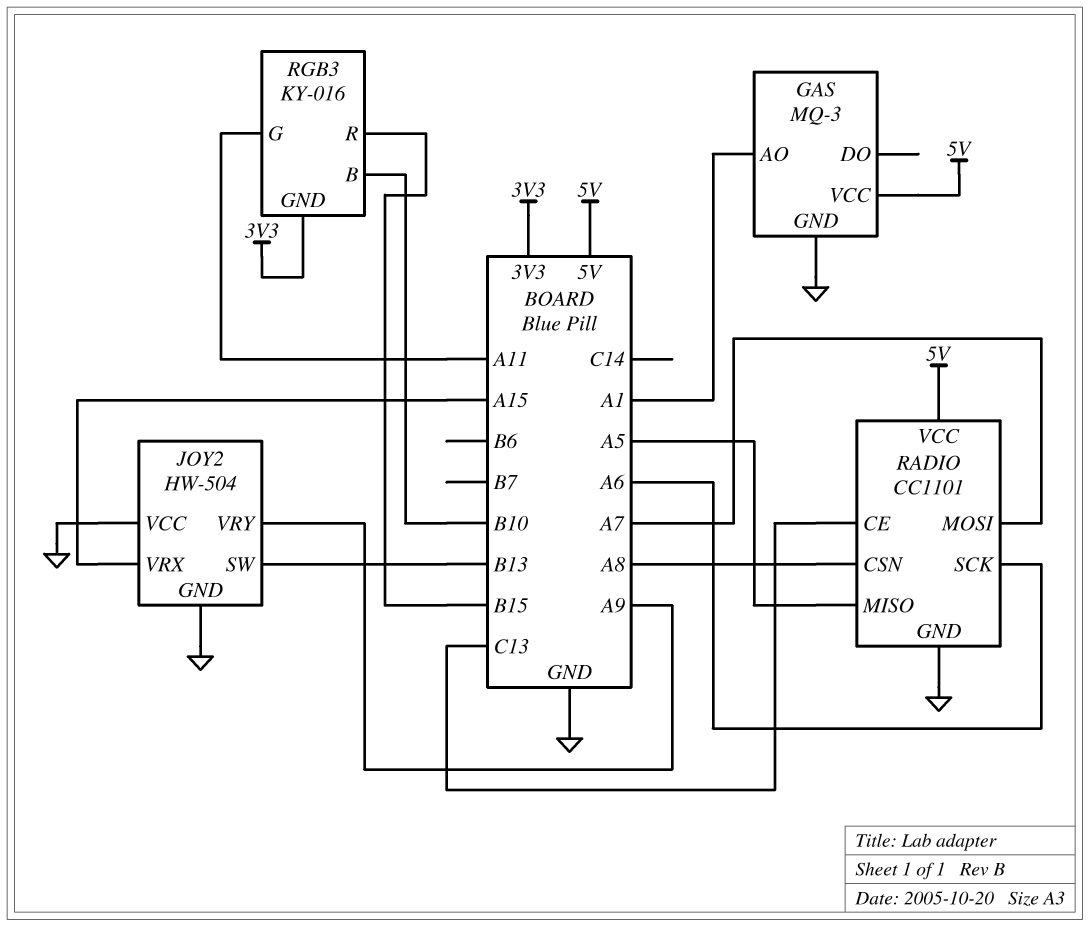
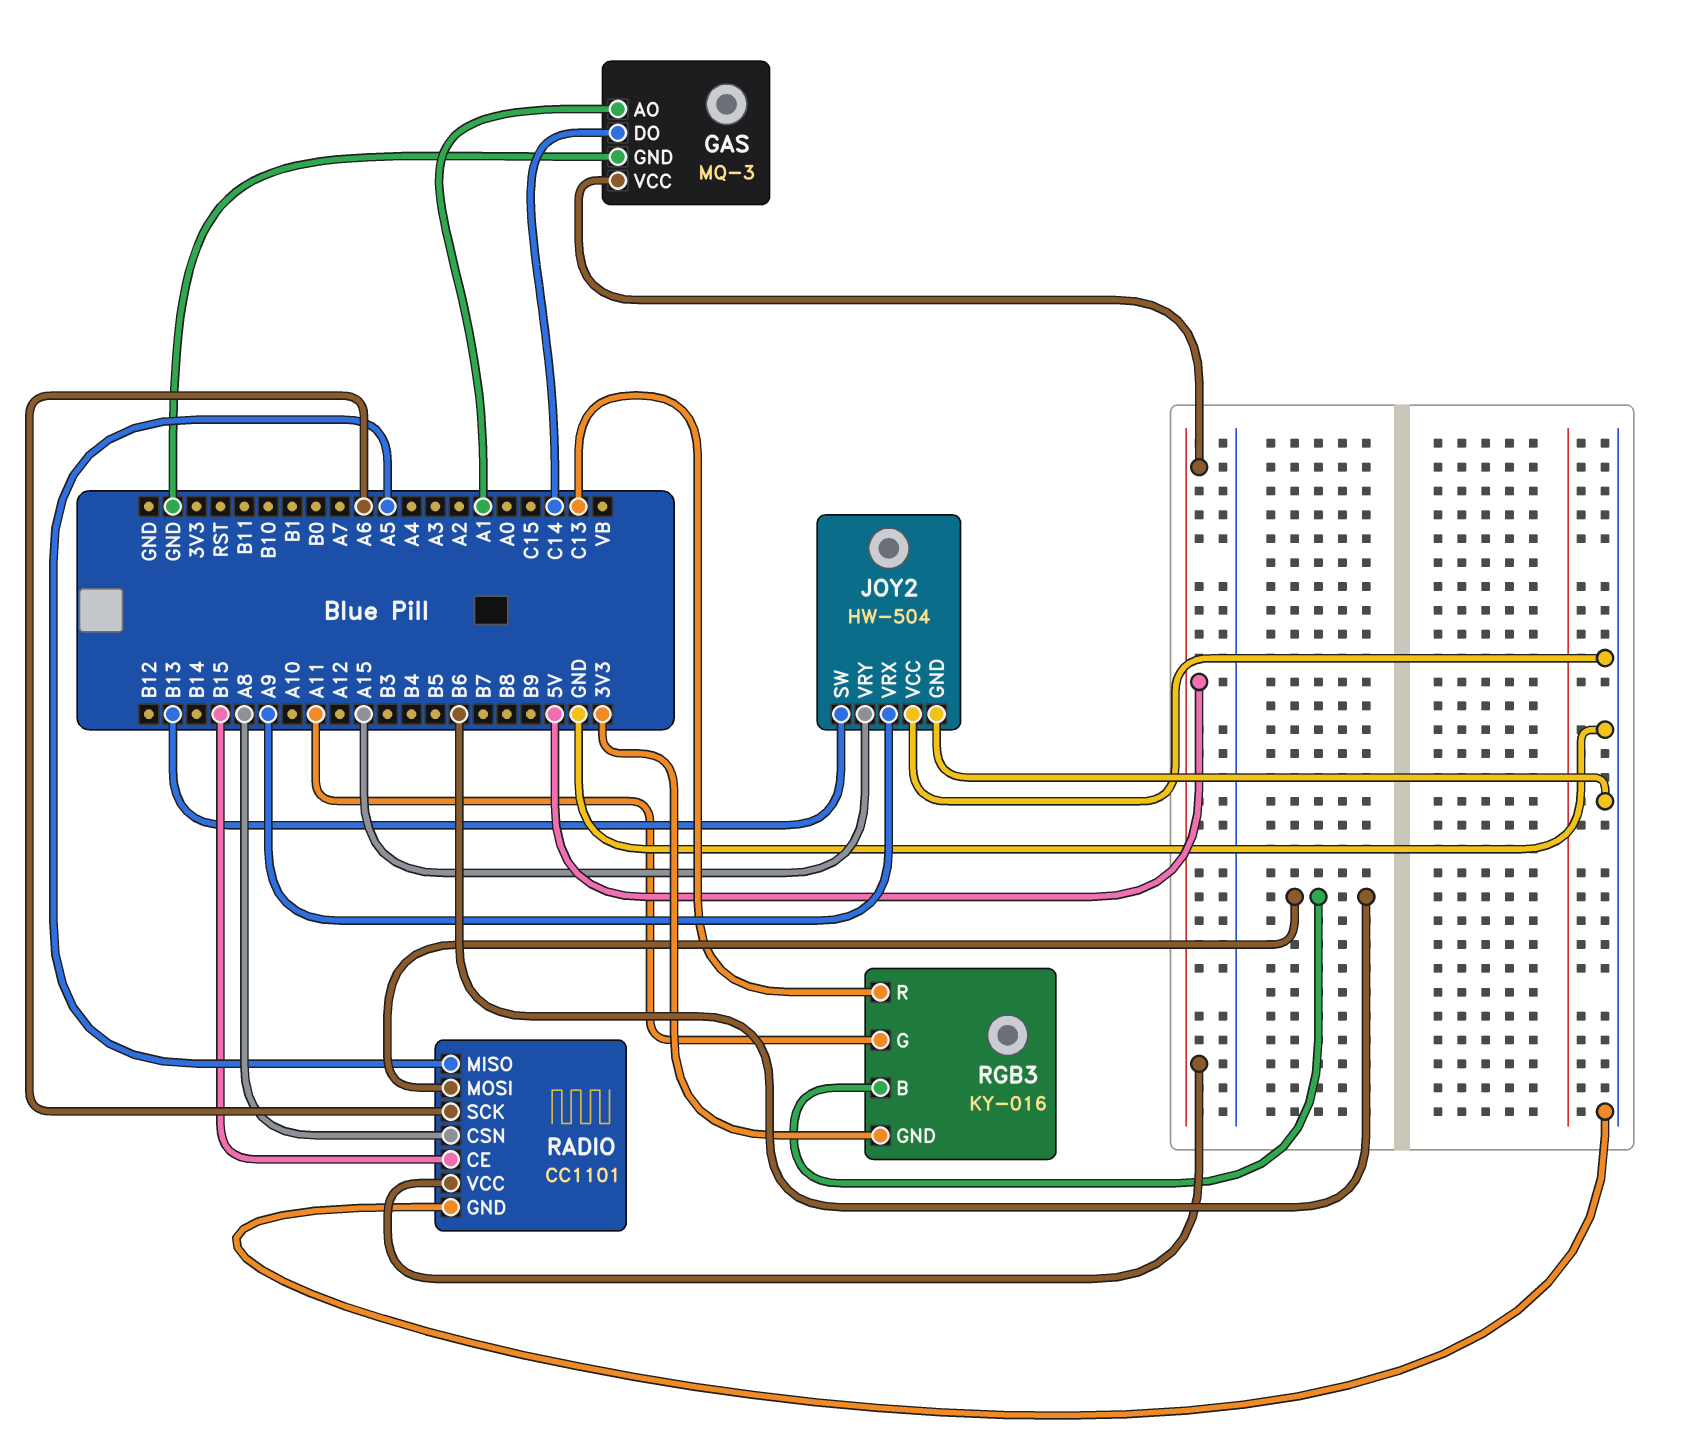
GAS pin DO: none -> C14
JOY2 pin VRX: A15 -> A9
JOY2 pin VRY: A9 -> A15
RADIO pin CE: C13 -> B15
RADIO pin MOSI: A7 -> B6
RGB3 pin B: B10 -> B6
RGB3 pin R: B15 -> C13

